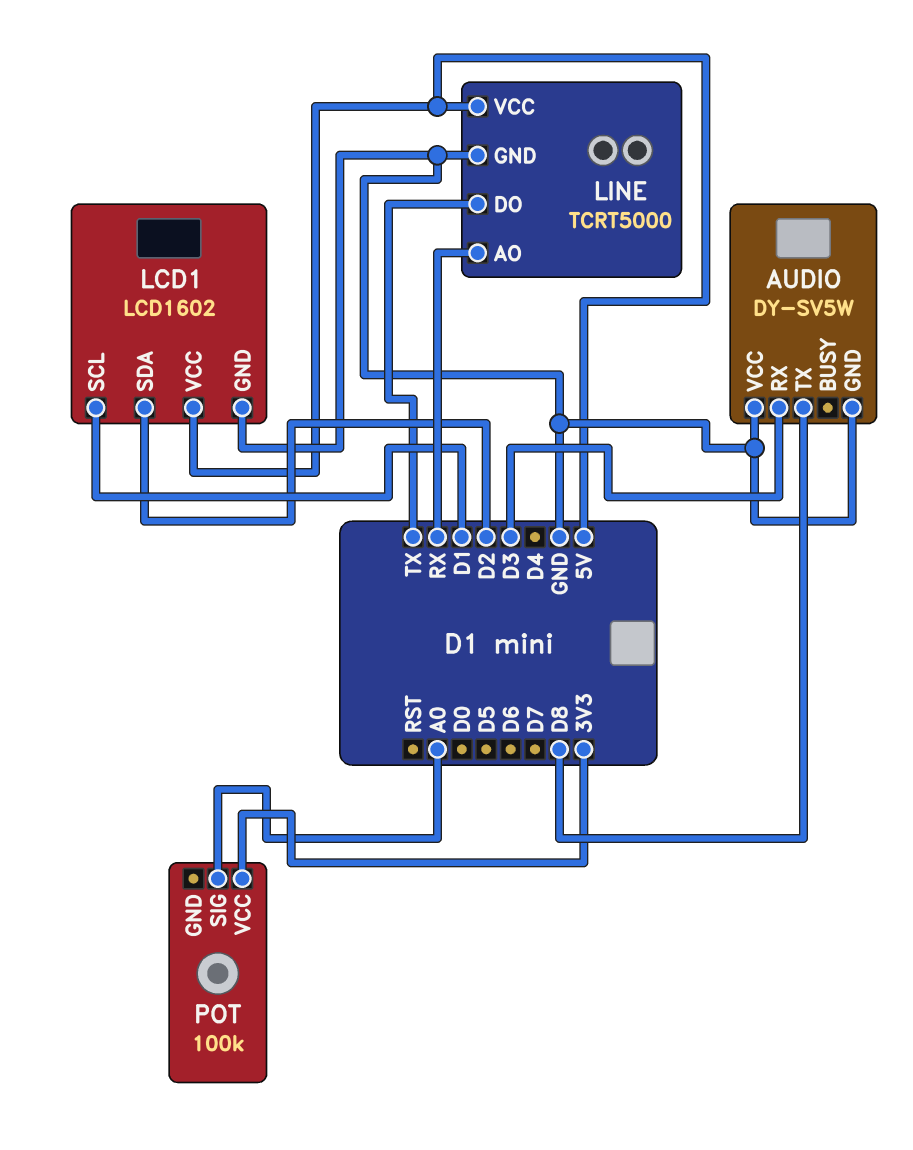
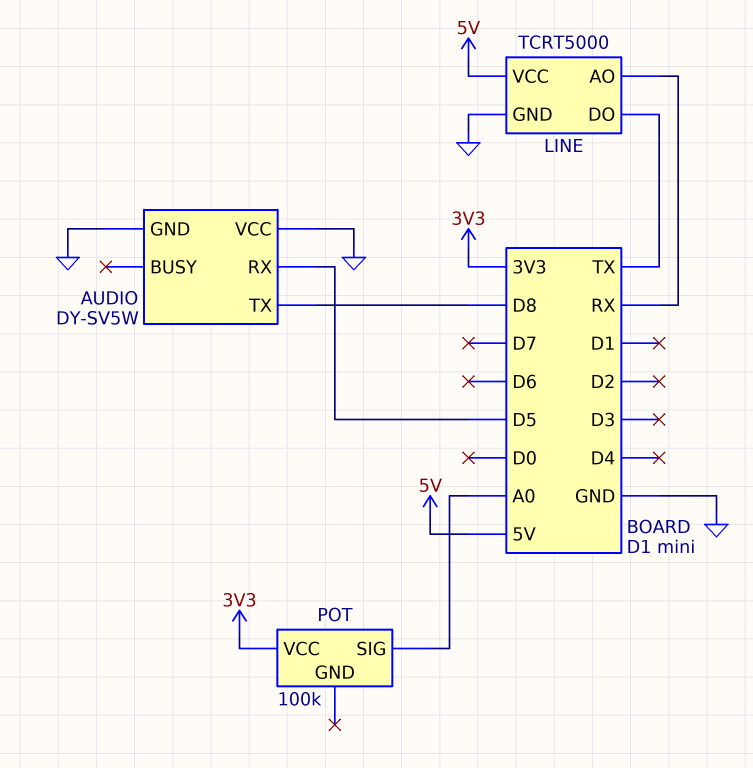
AUDIO pin RX: D3 -> D5
LCD1: LCD1602 -> none
LCD1 pin GND: GND -> none
LCD1 pin SCL: D1 -> none
LCD1 pin SDA: D2 -> none
LCD1 pin VCC: 5V -> none

